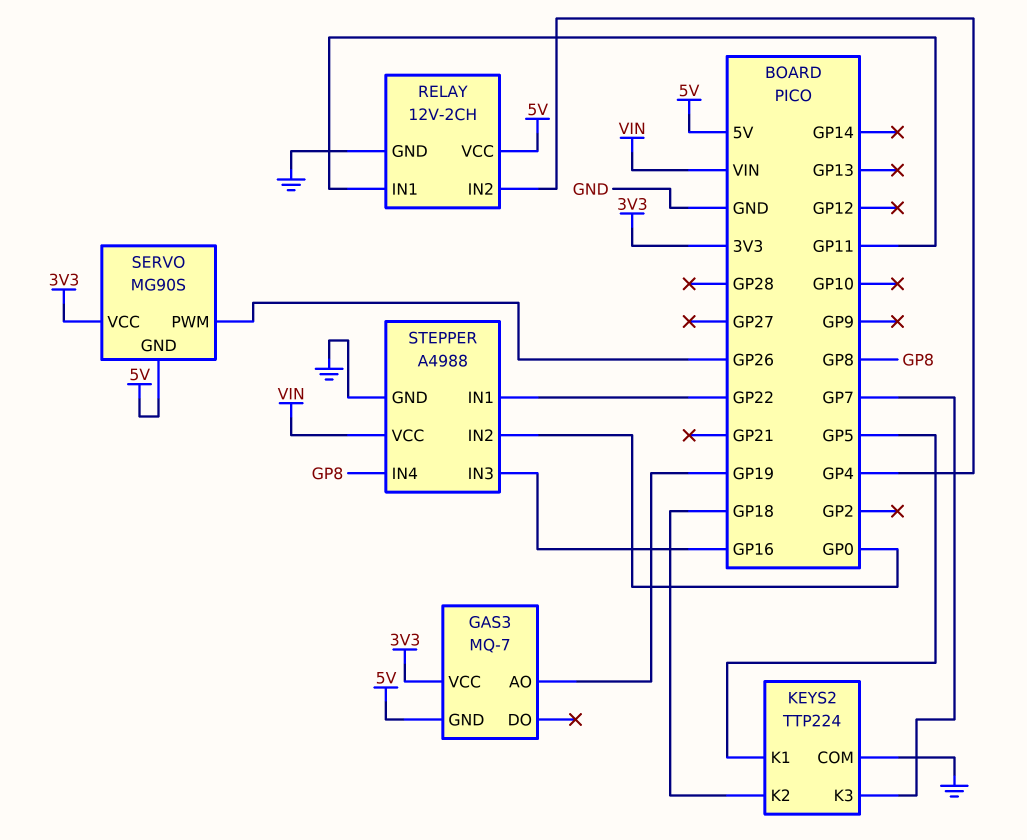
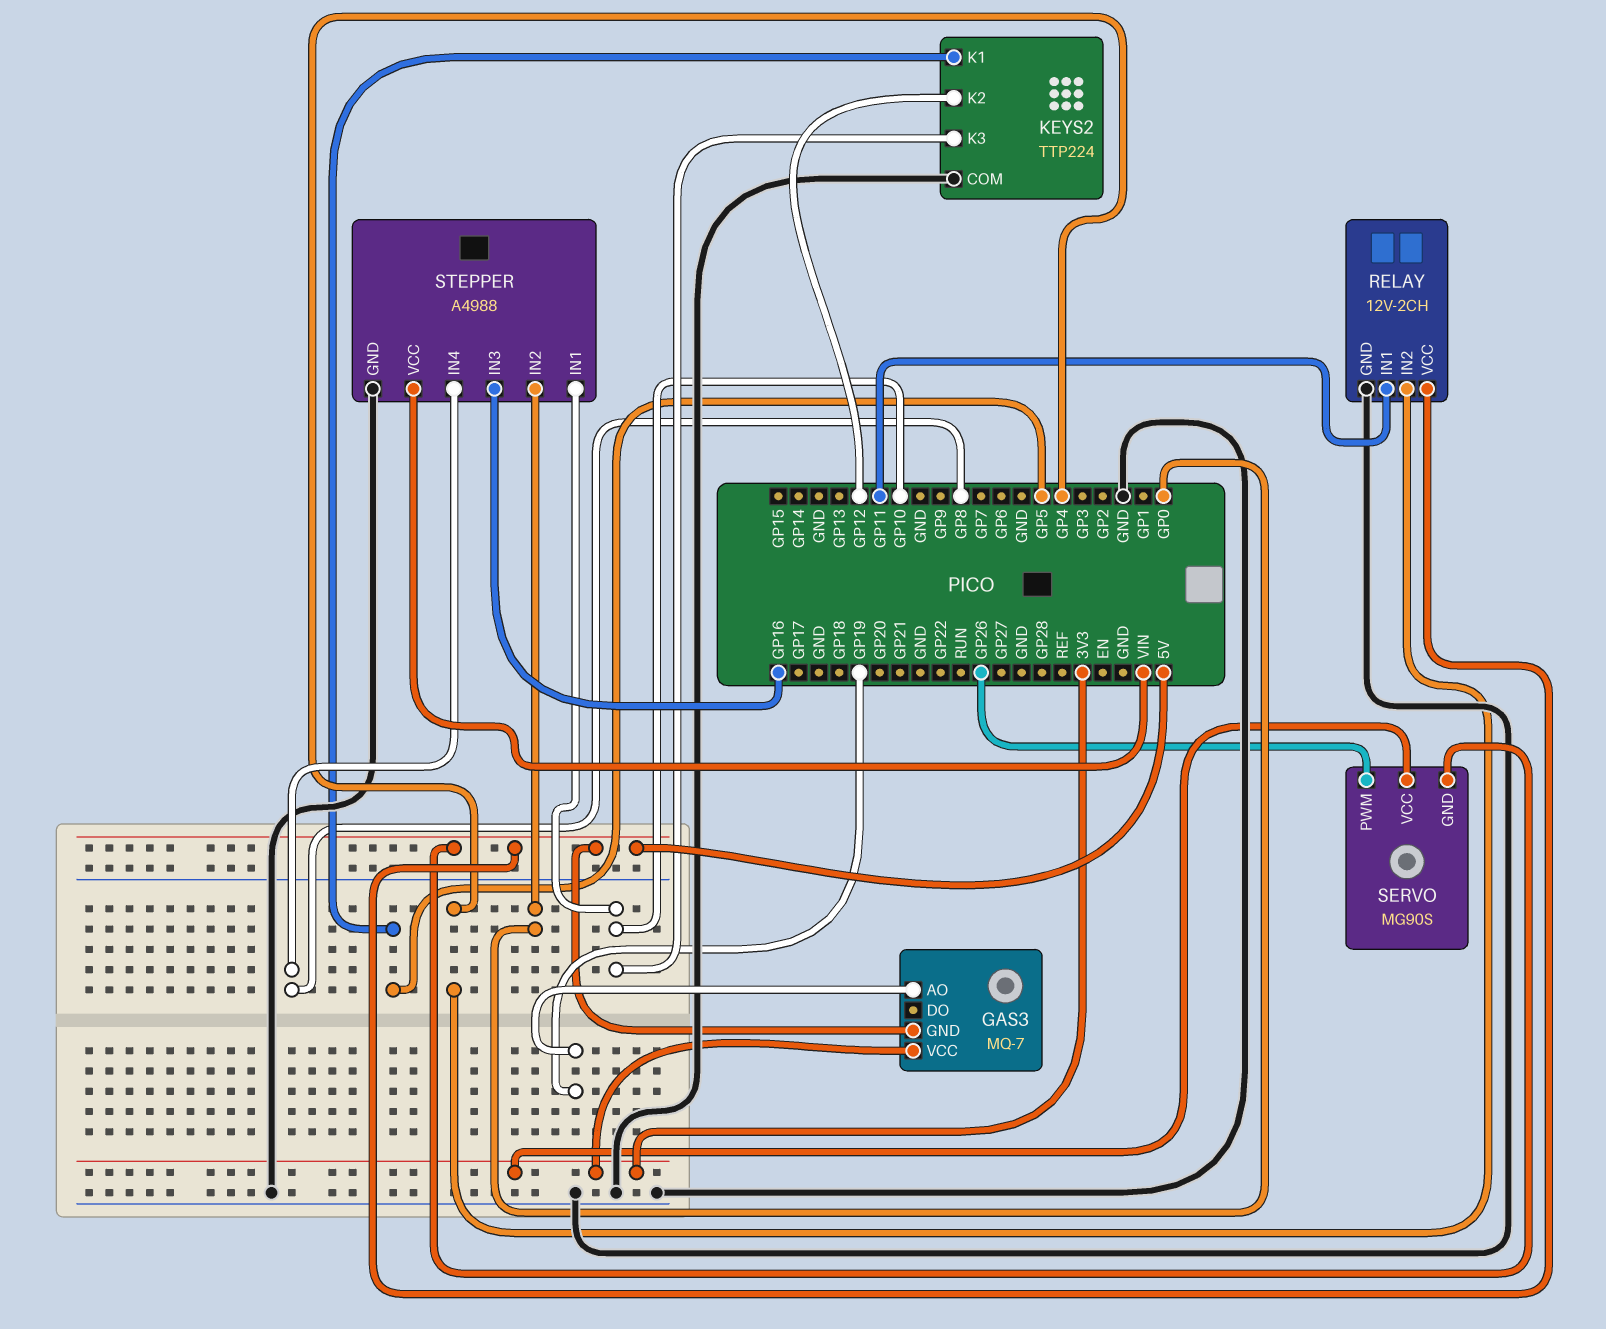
KEYS2 pin K2: GP18 -> GP12
KEYS2 pin K3: GP7 -> GP10
STEPPER pin IN1: GP22 -> GP10

